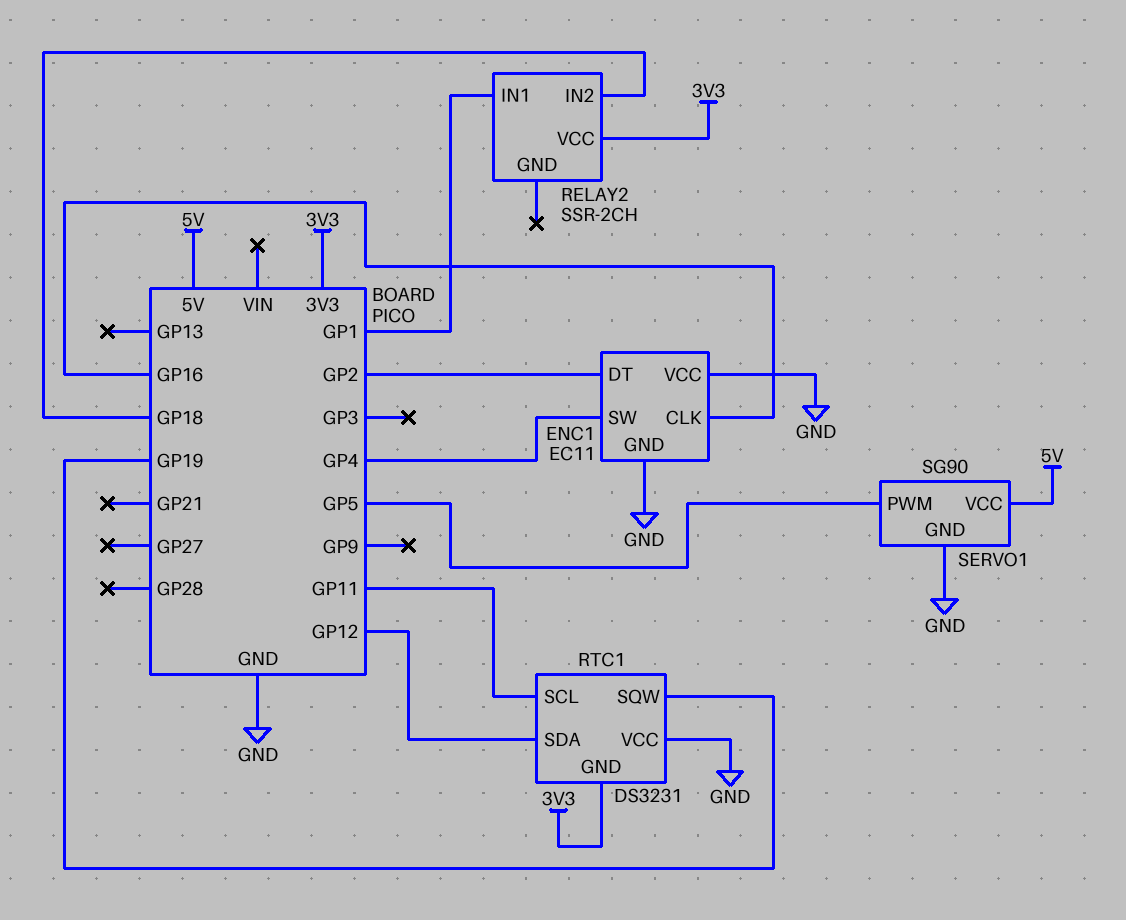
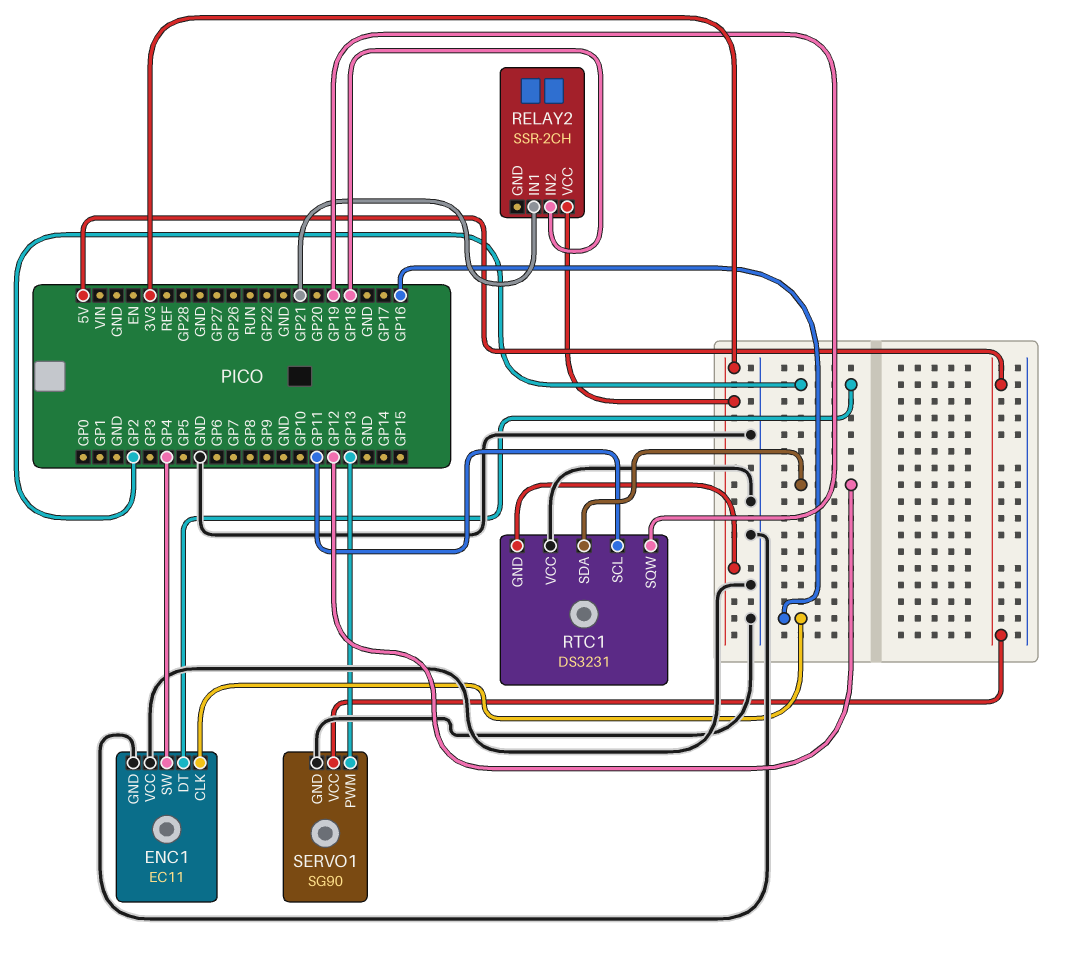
RELAY2 pin IN1: GP1 -> GP21
SERVO1 pin PWM: GP5 -> GP13

